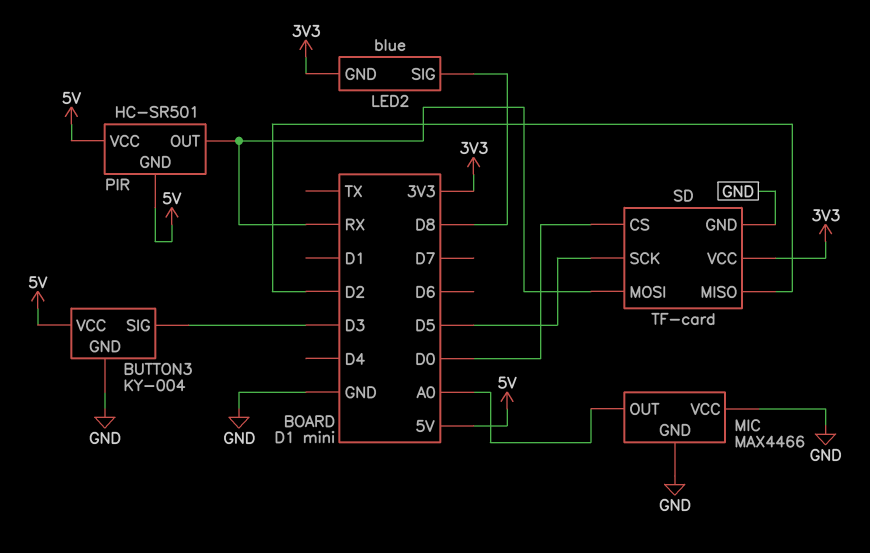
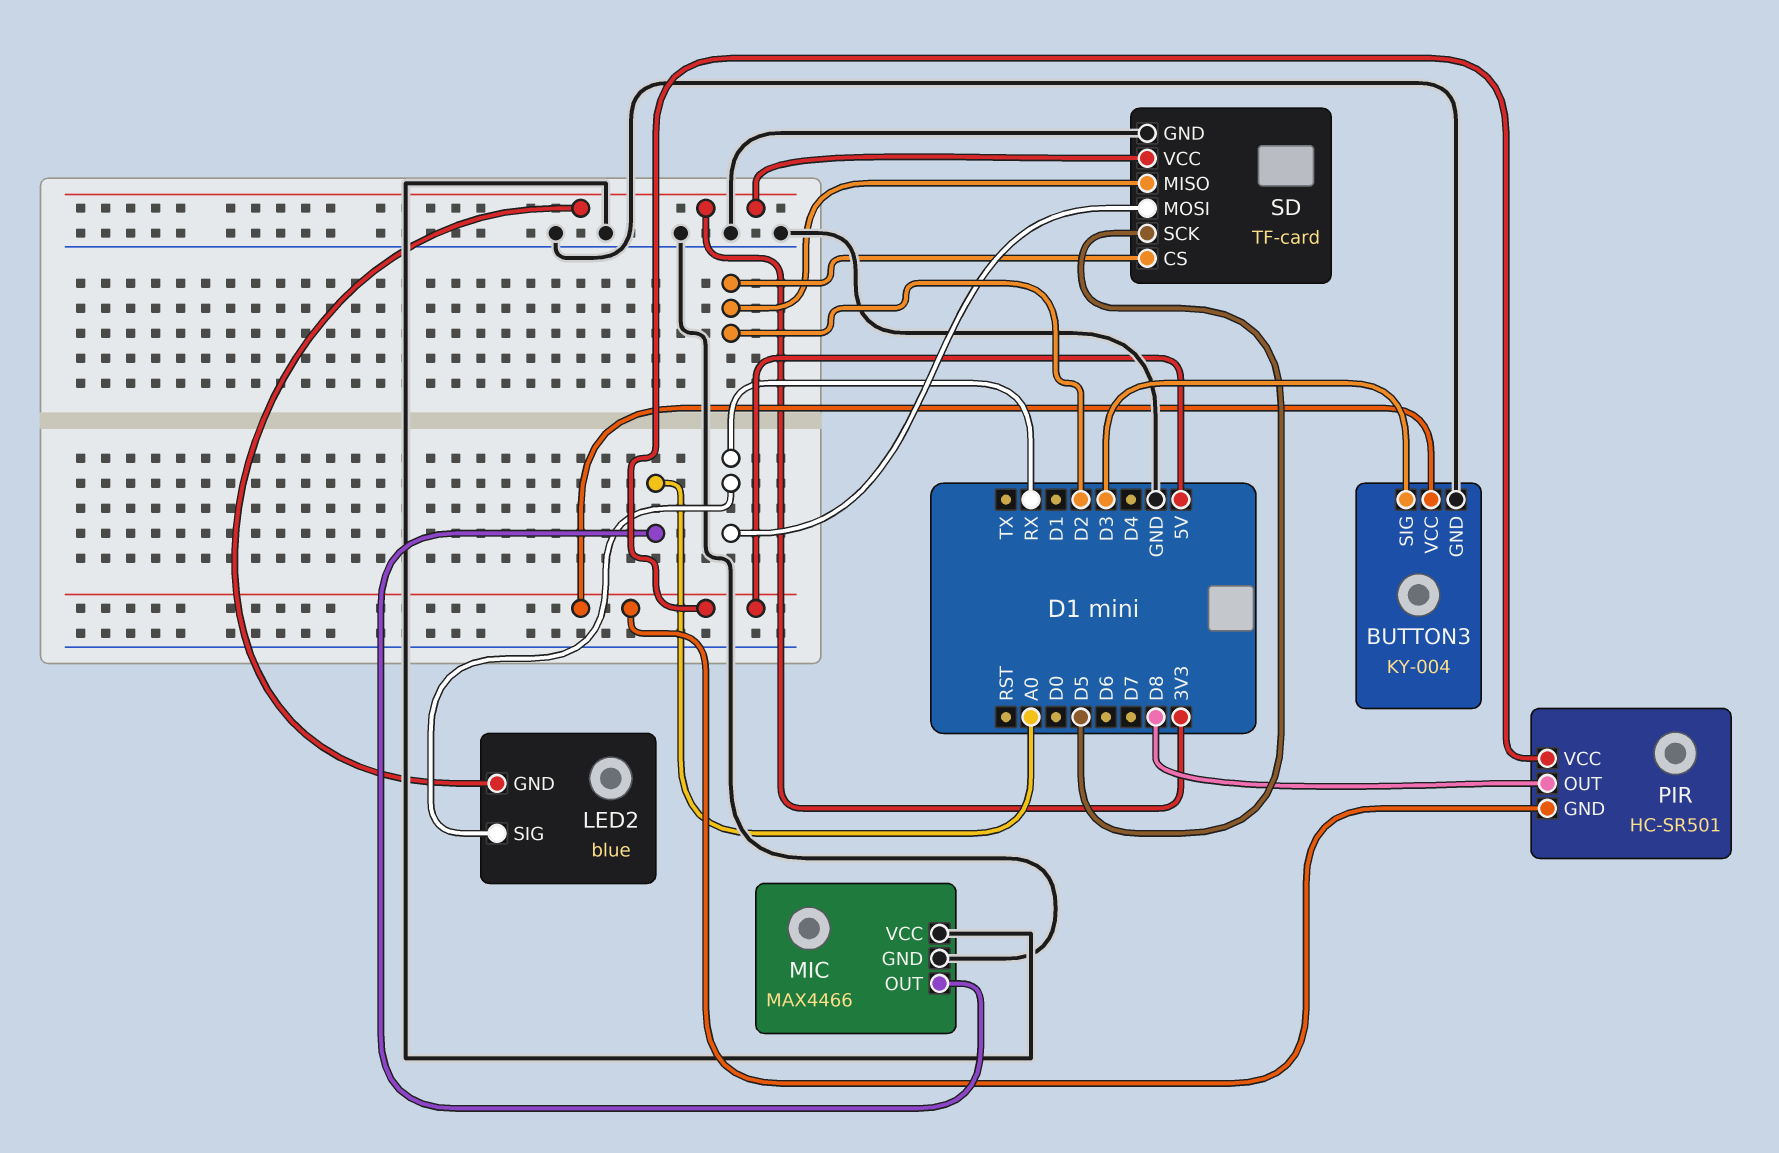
LED2 pin SIG: D8 -> RX
PIR pin OUT: RX -> D8
SD pin CS: D0 -> D2

